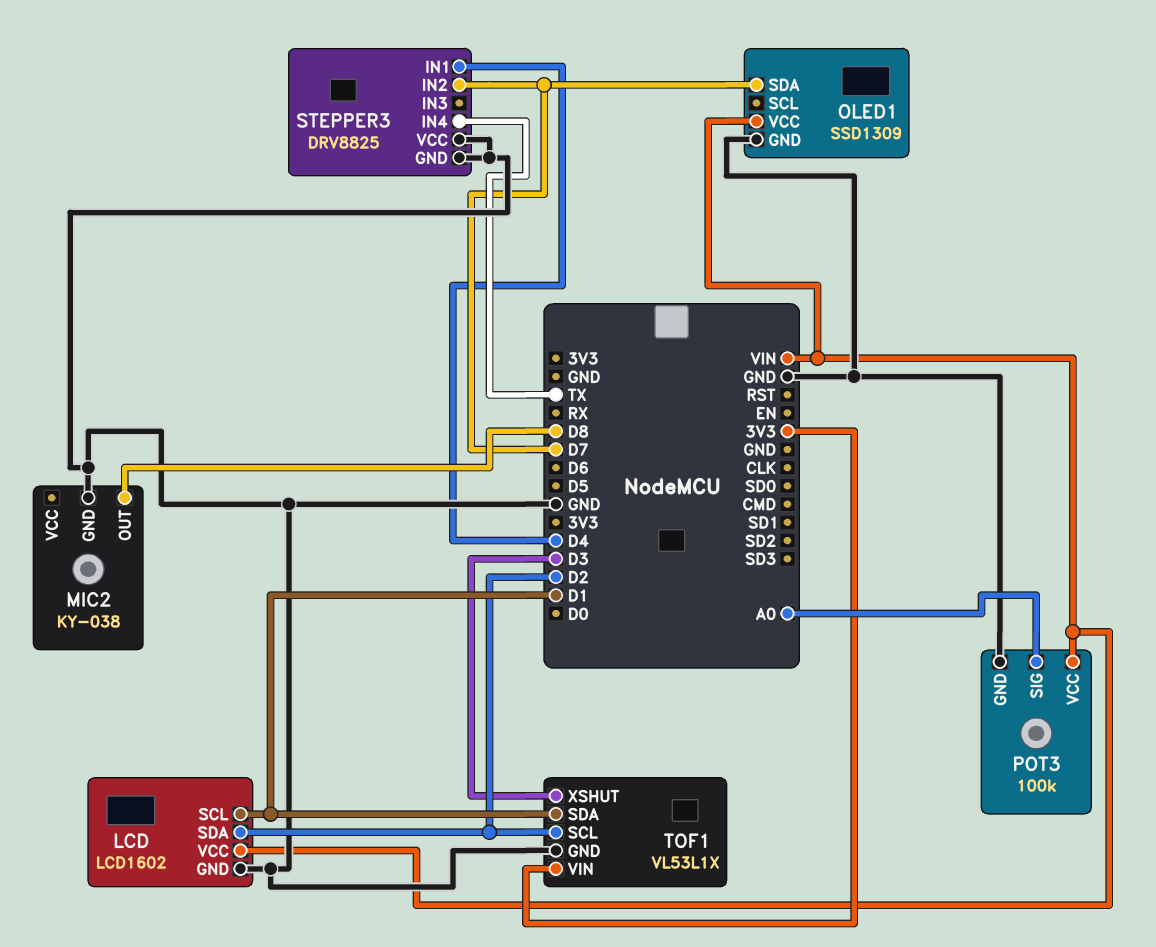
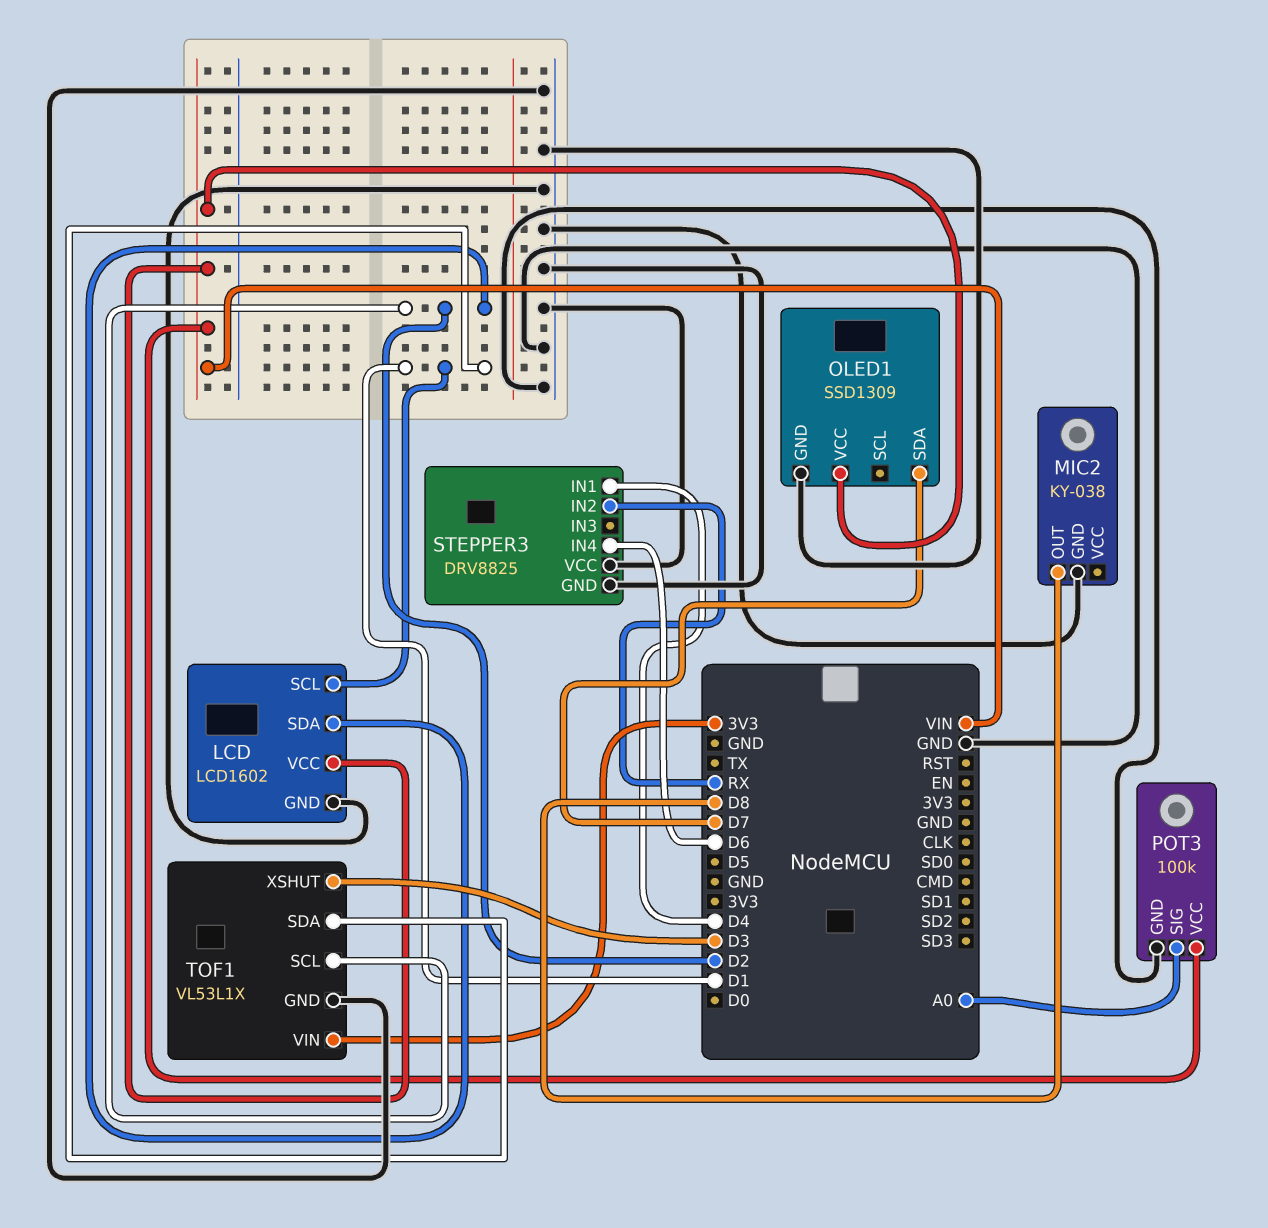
STEPPER3 pin IN2: D7 -> RX
STEPPER3 pin IN4: TX -> D6

